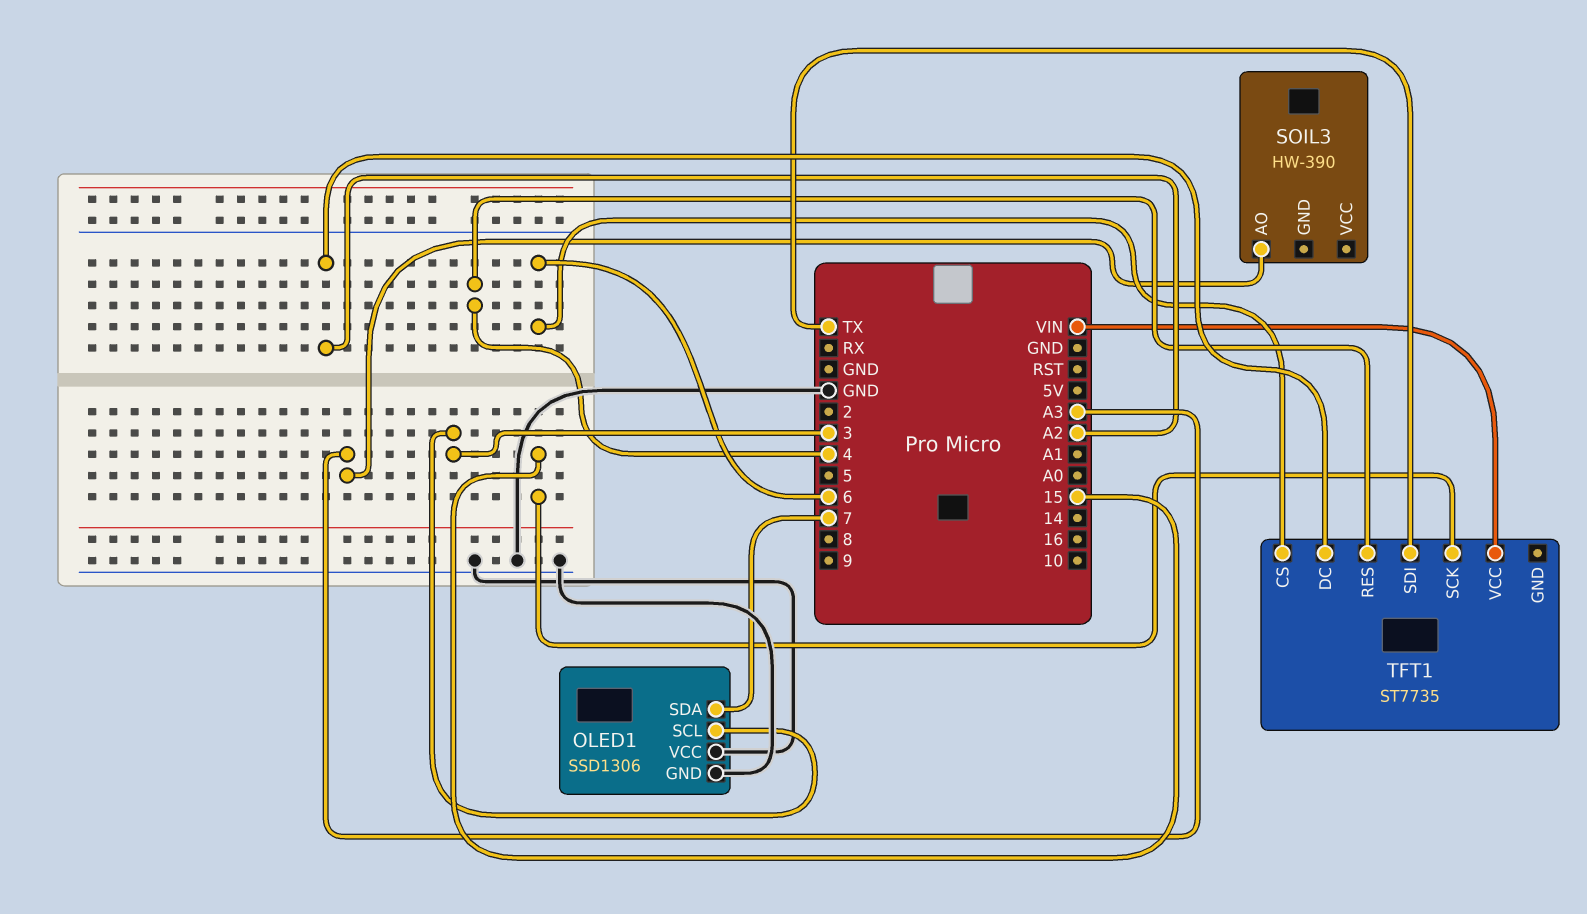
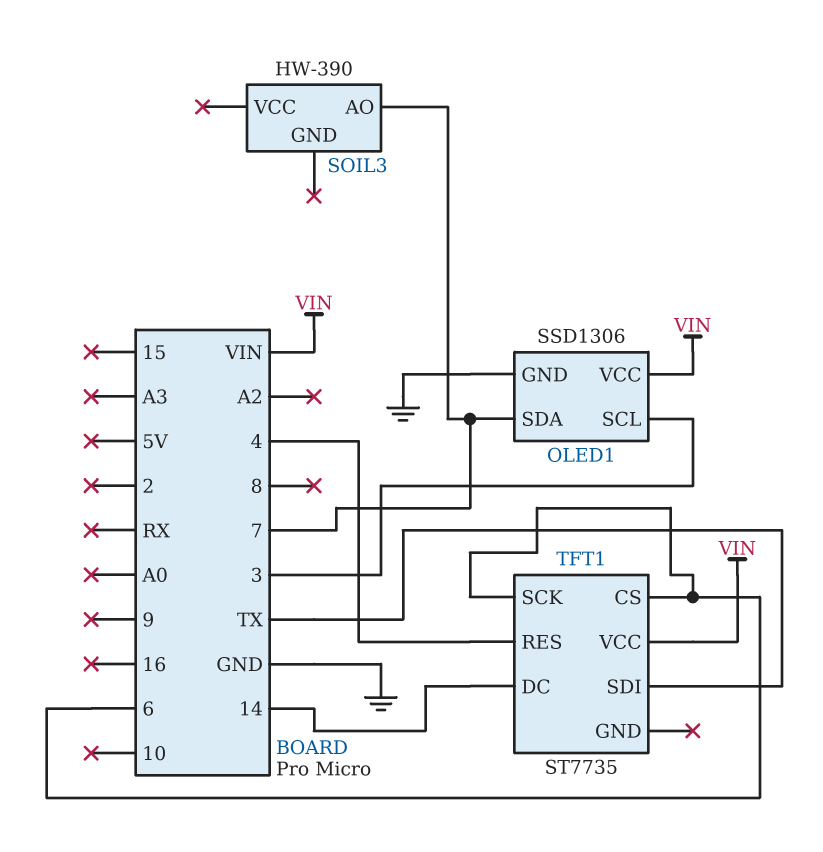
OLED1 pin VCC: GND -> VIN
SOIL3 pin AO: A3 -> 7
TFT1 pin DC: A2 -> 14
TFT1 pin SCK: 15 -> 6

